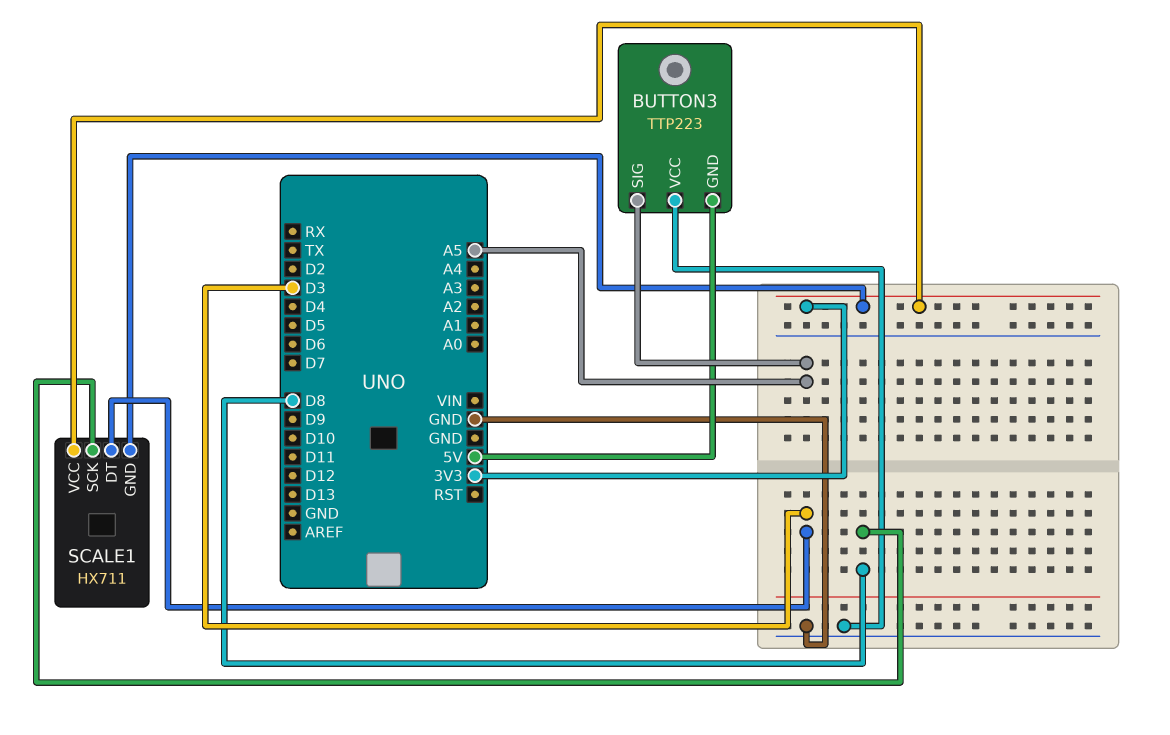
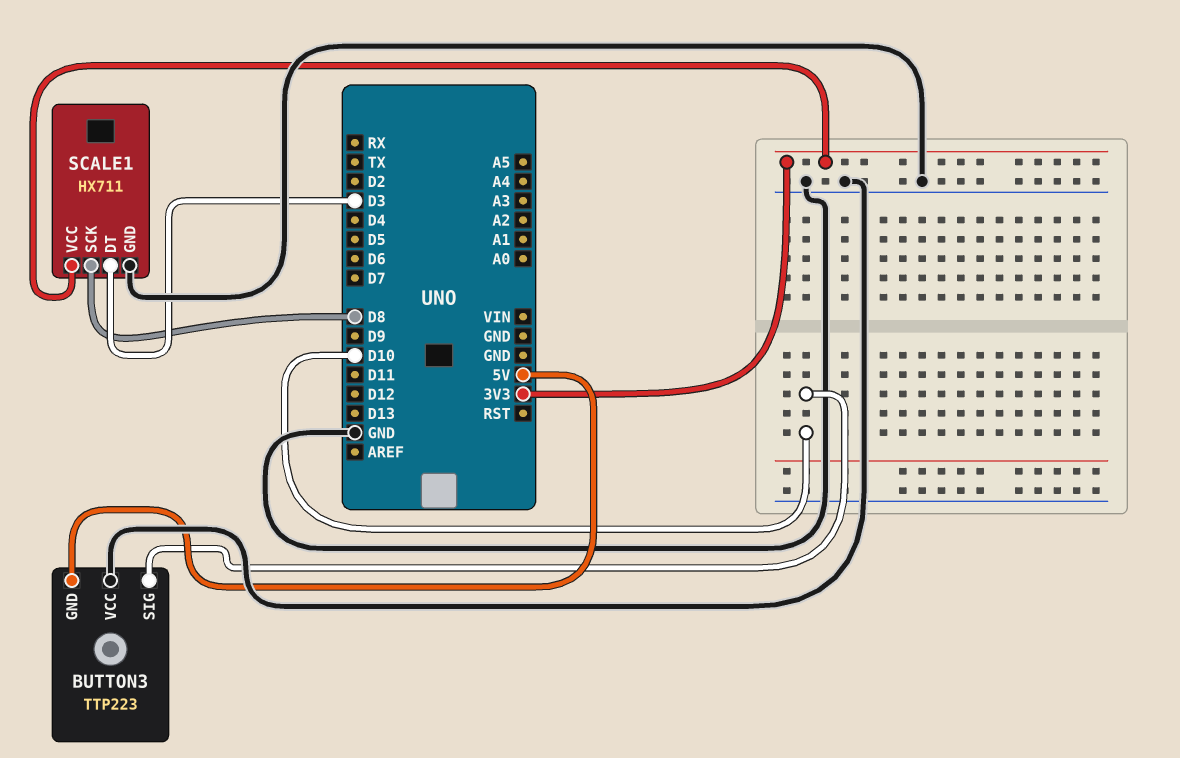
BUTTON3 pin SIG: A5 -> D10
SCALE1 pin GND: 3V3 -> GND

